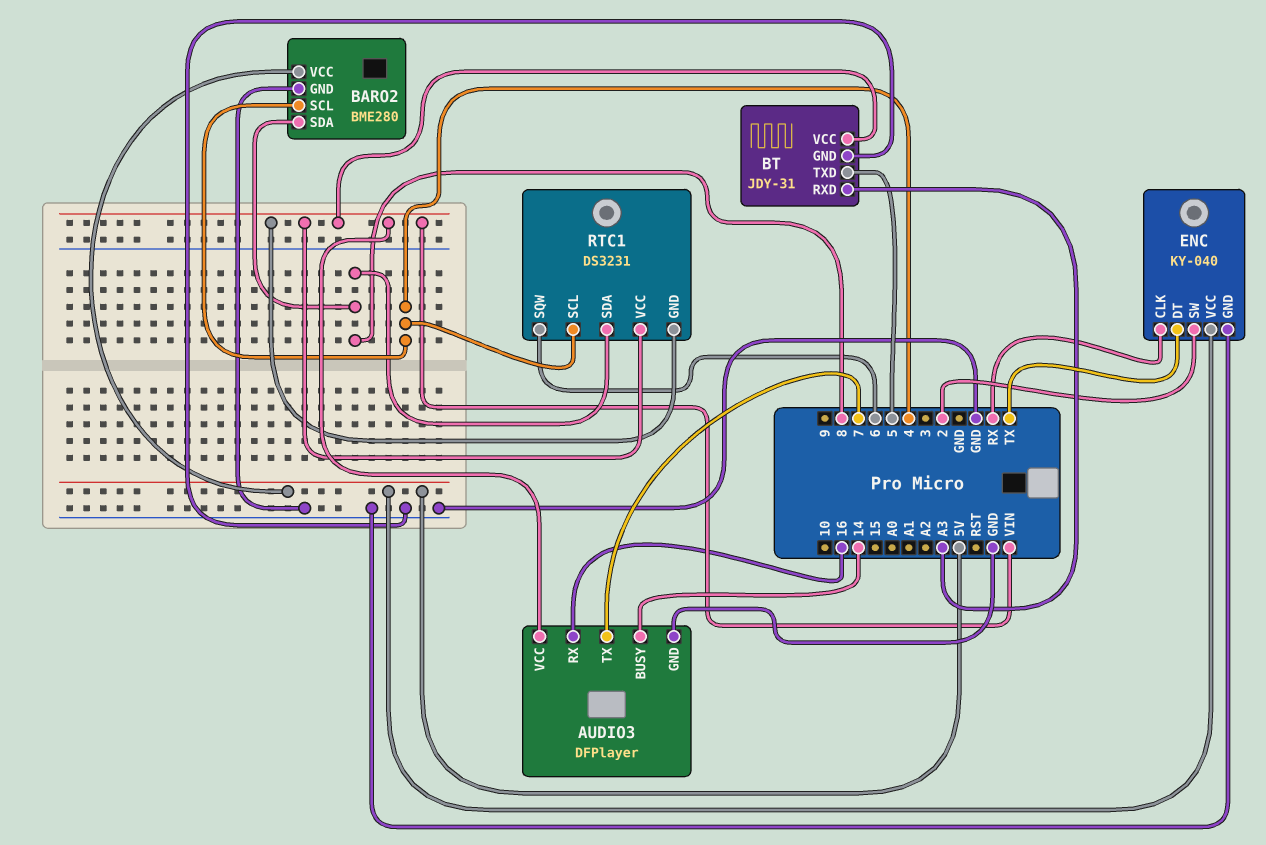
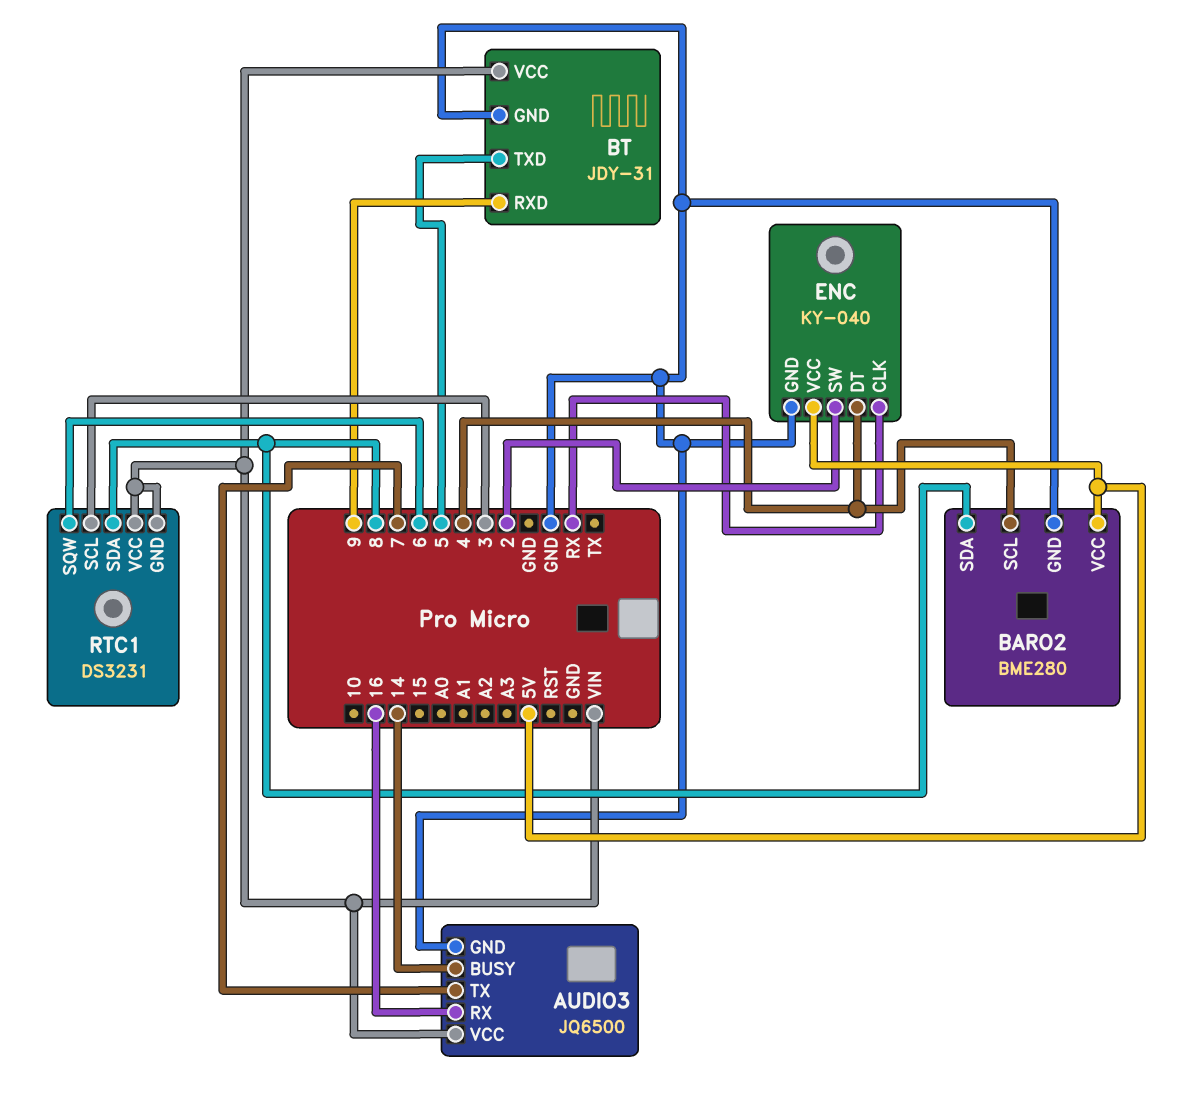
AUDIO3: DFPlayer -> JQ6500
BT pin RXD: A3 -> 9
ENC pin DT: TX -> 4
RTC1 pin SCL: 4 -> 3

